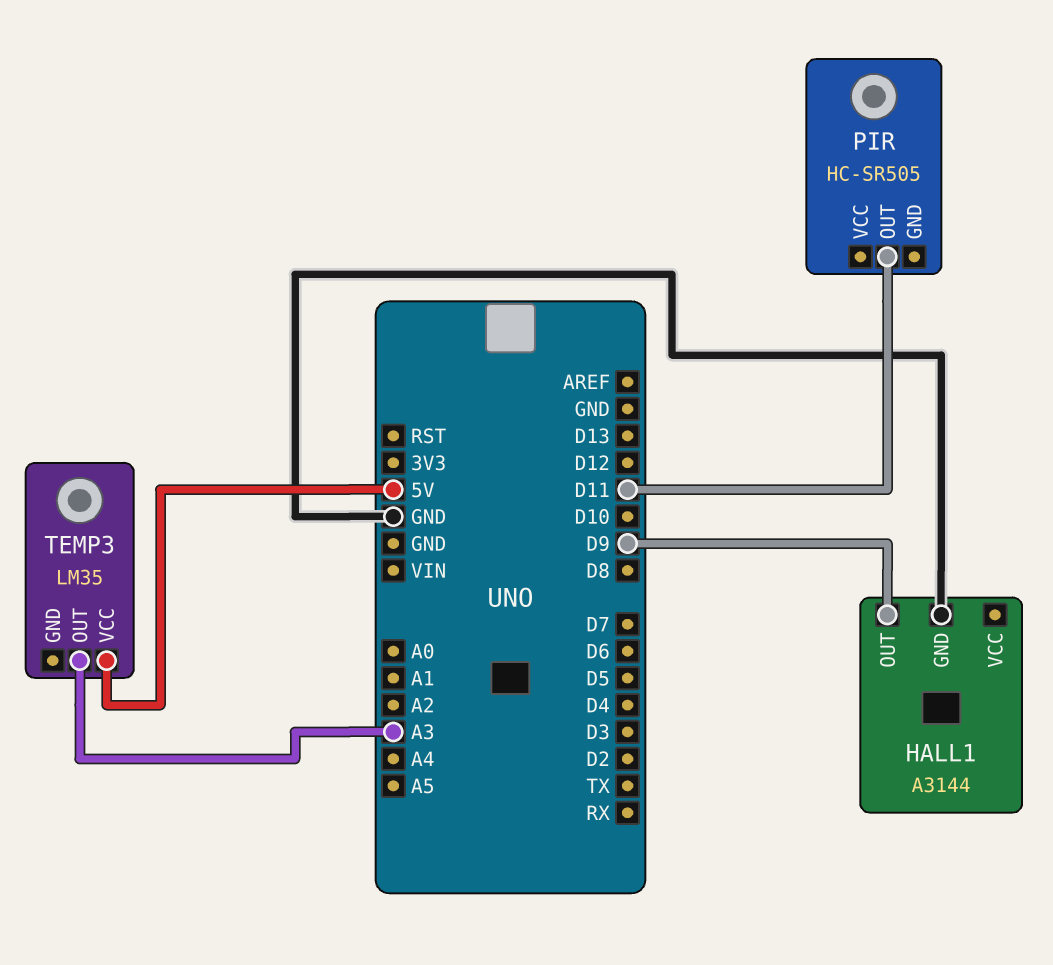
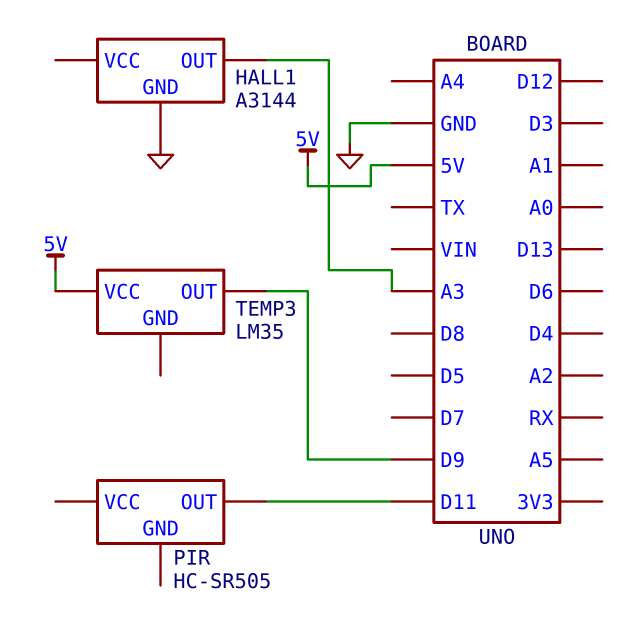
HALL1 pin OUT: D9 -> A3
TEMP3 pin OUT: A3 -> D9

